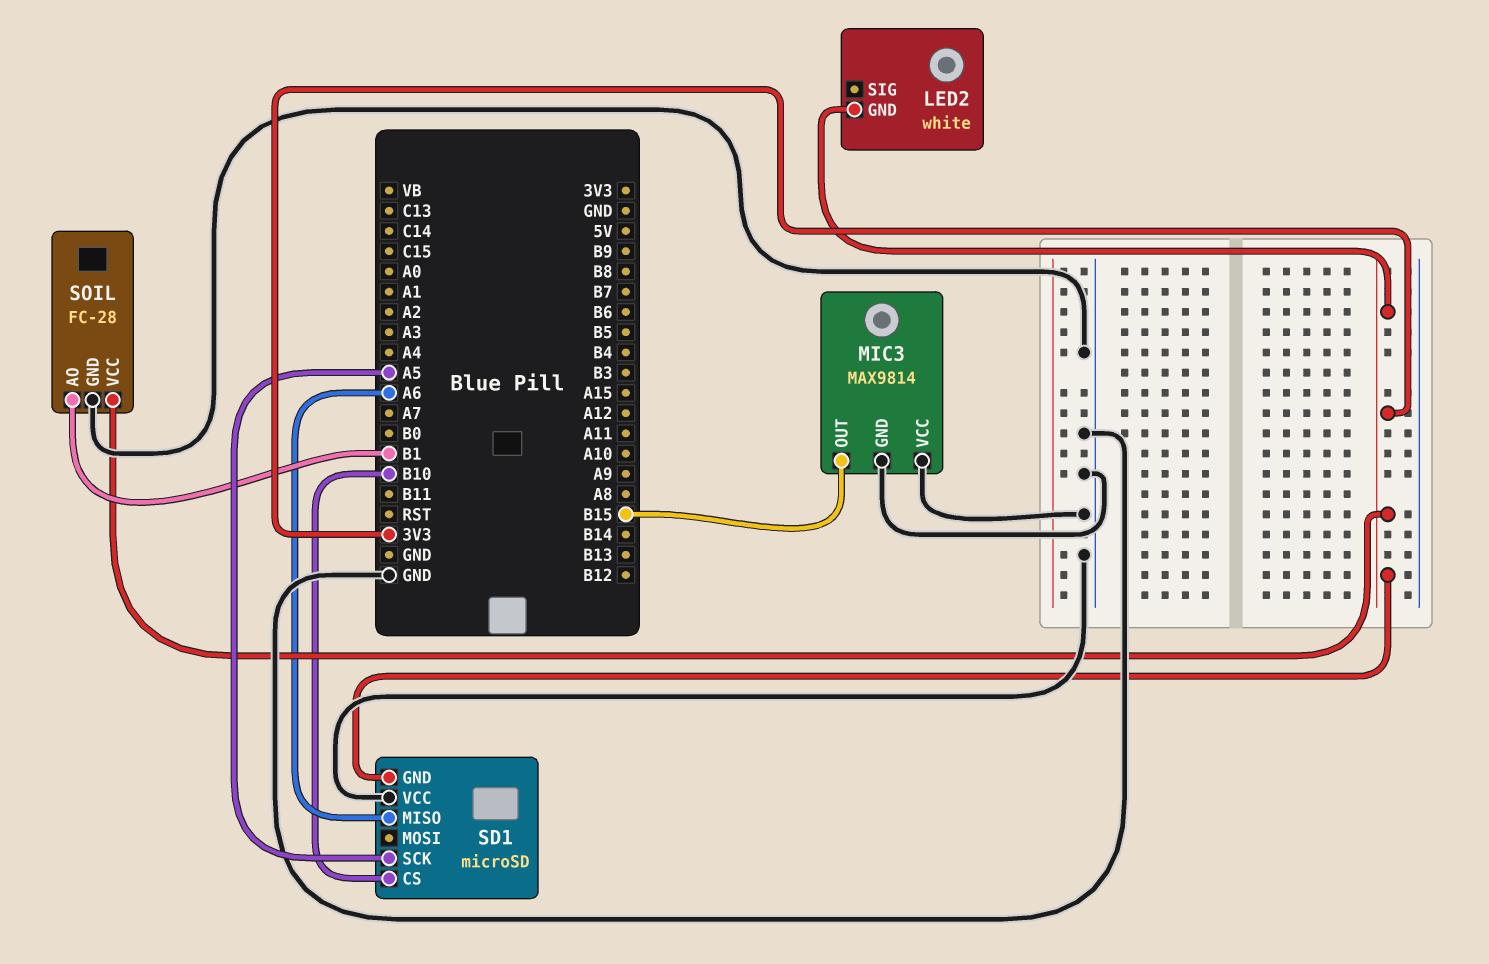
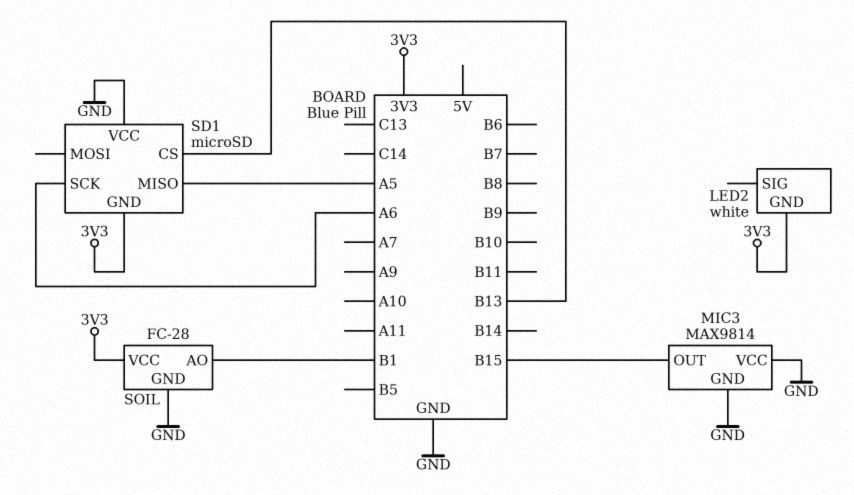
SD1 pin CS: B10 -> B13
SD1 pin MISO: A6 -> A5
SD1 pin SCK: A5 -> A6

